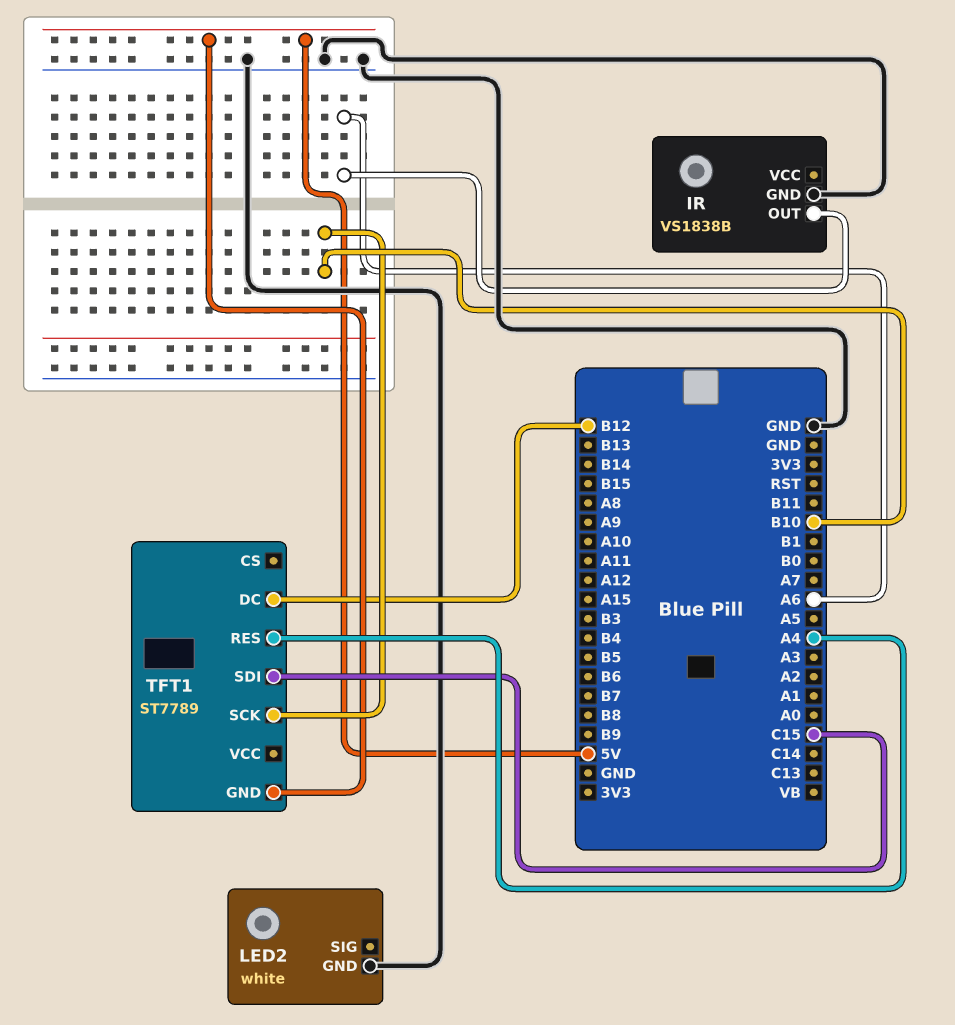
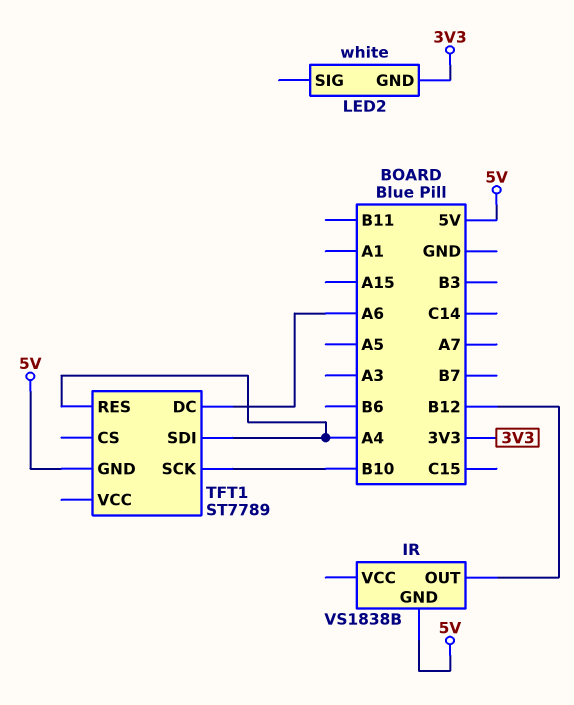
IR pin GND: GND -> 5V
IR pin OUT: A6 -> B12
LED2 pin GND: GND -> 3V3
TFT1 pin DC: B12 -> A6
TFT1 pin SDI: C15 -> A4

